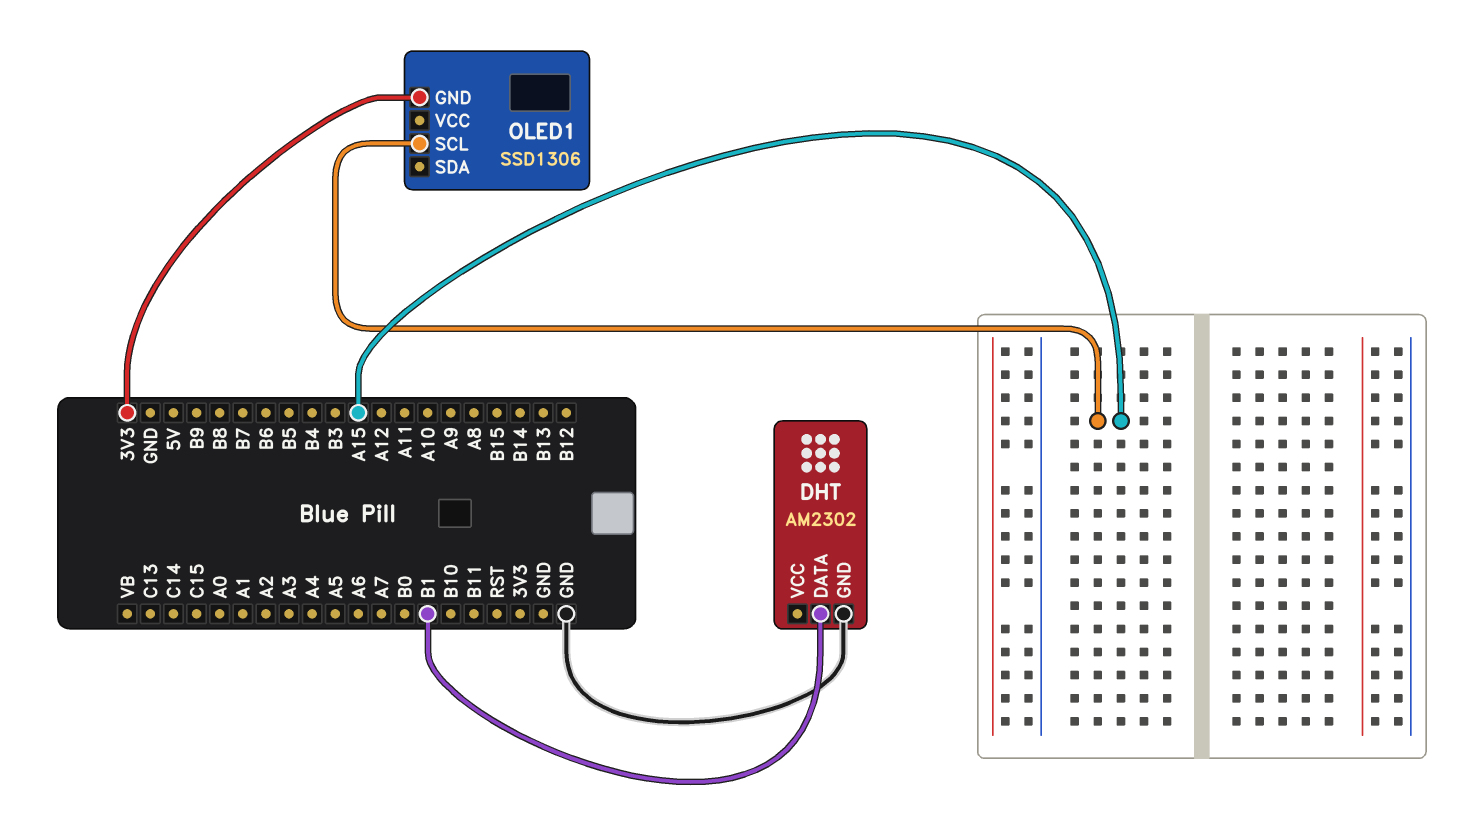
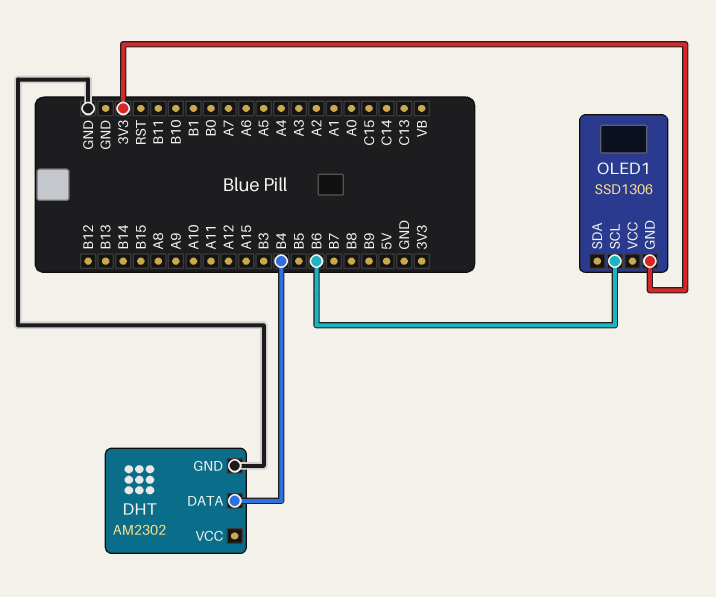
DHT pin DATA: B1 -> B4
OLED1 pin SCL: A15 -> B6

